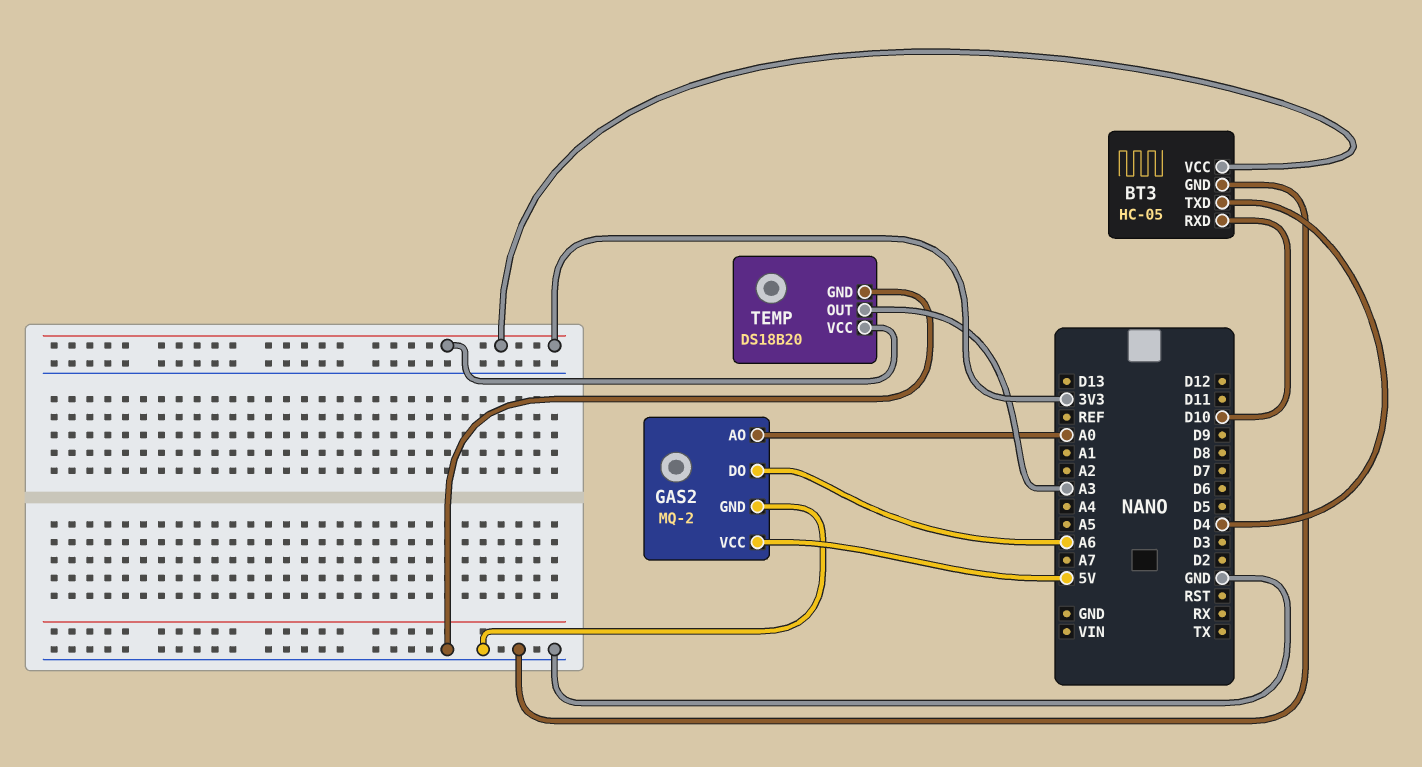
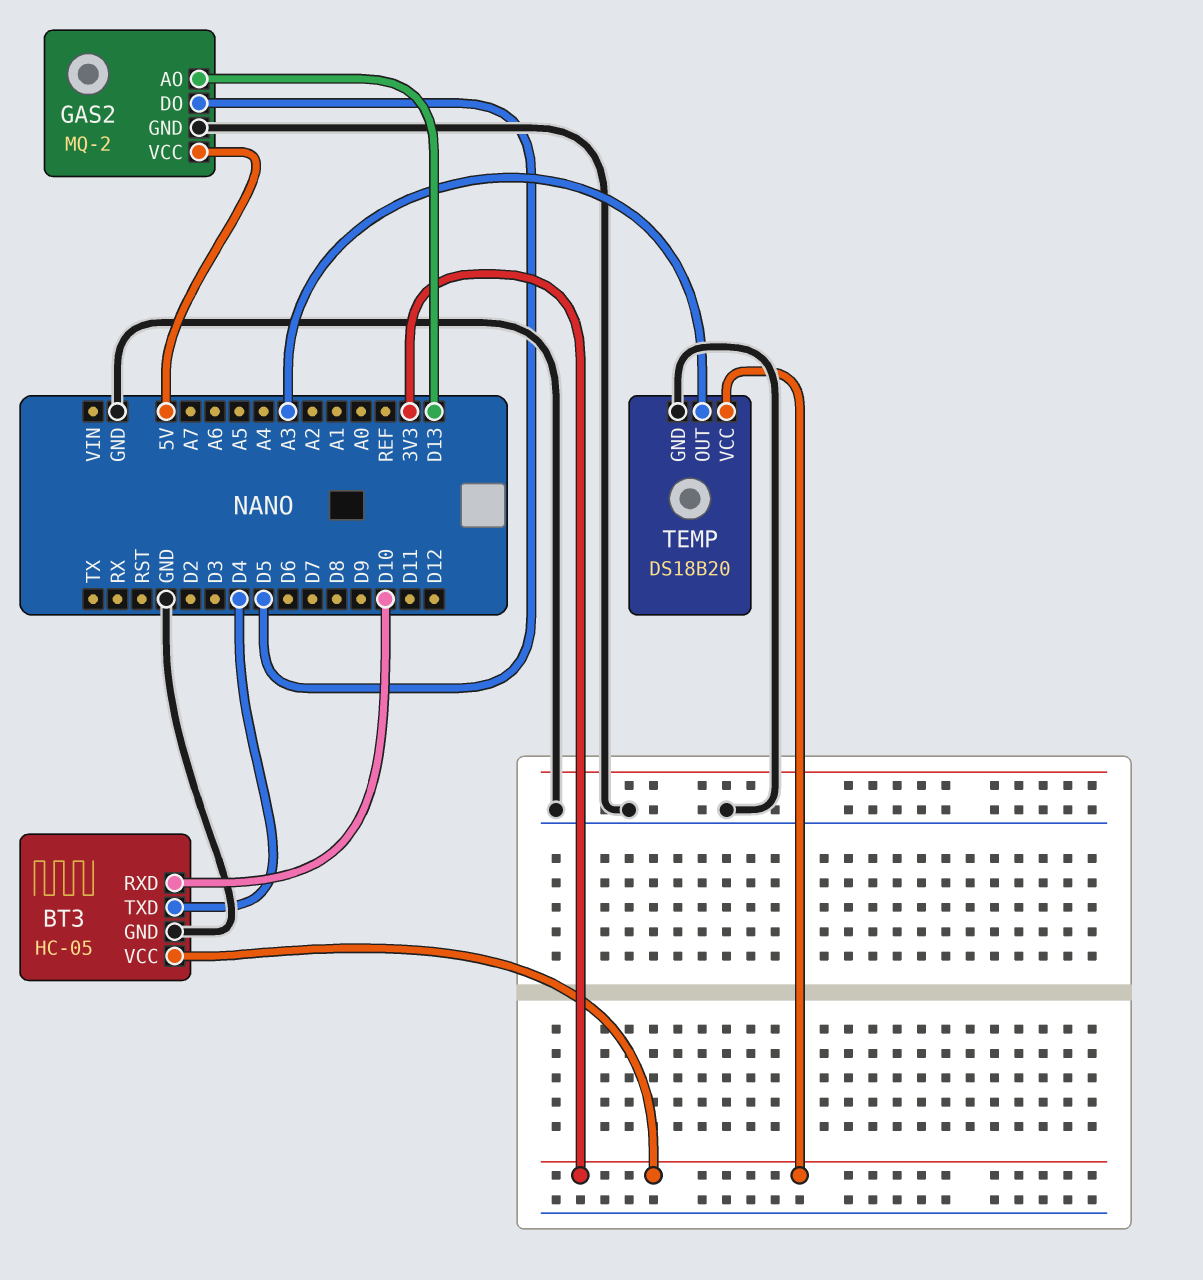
GAS2 pin AO: A0 -> D13
GAS2 pin DO: A6 -> D5

